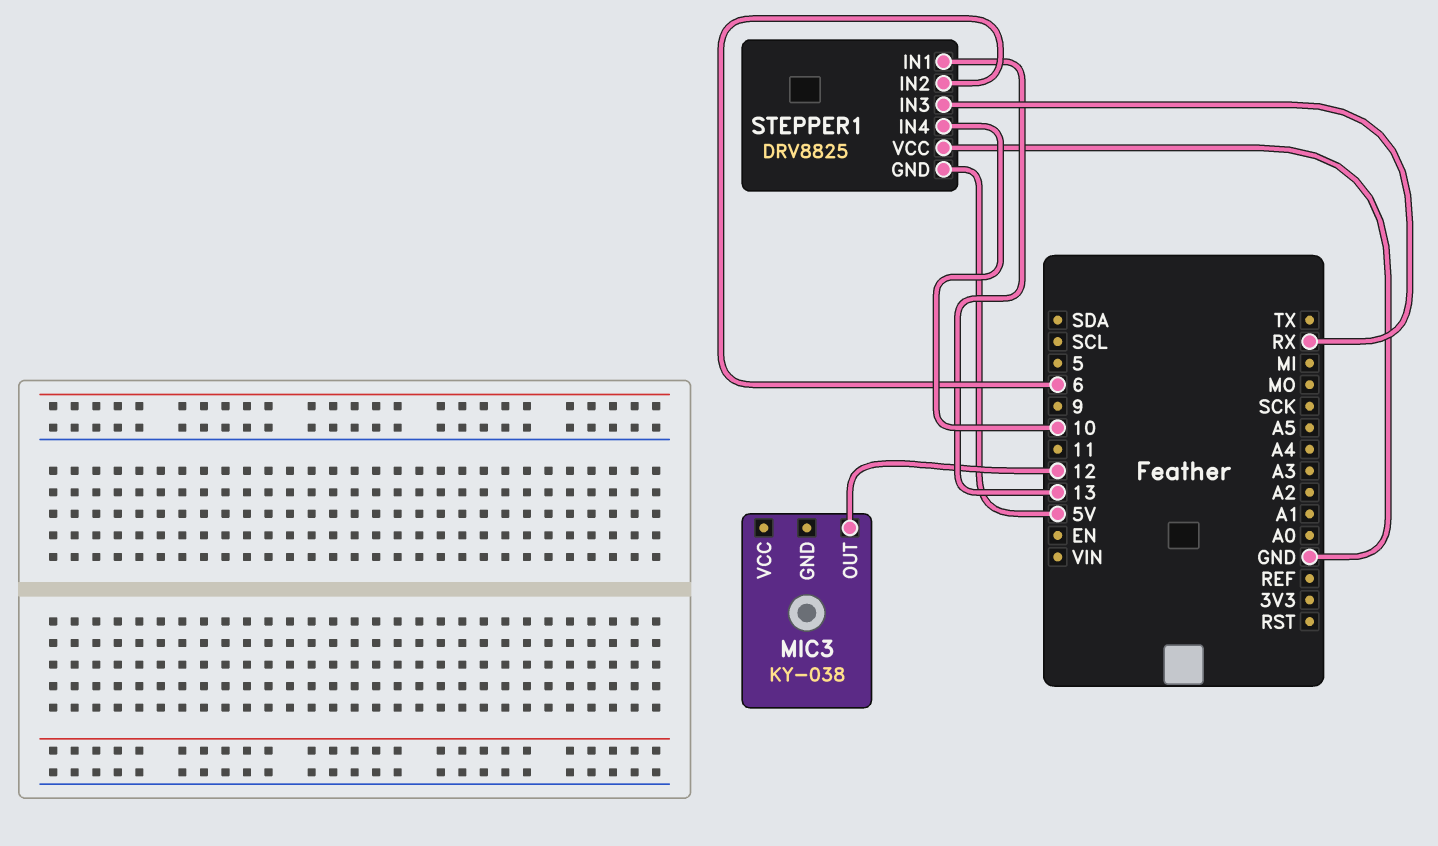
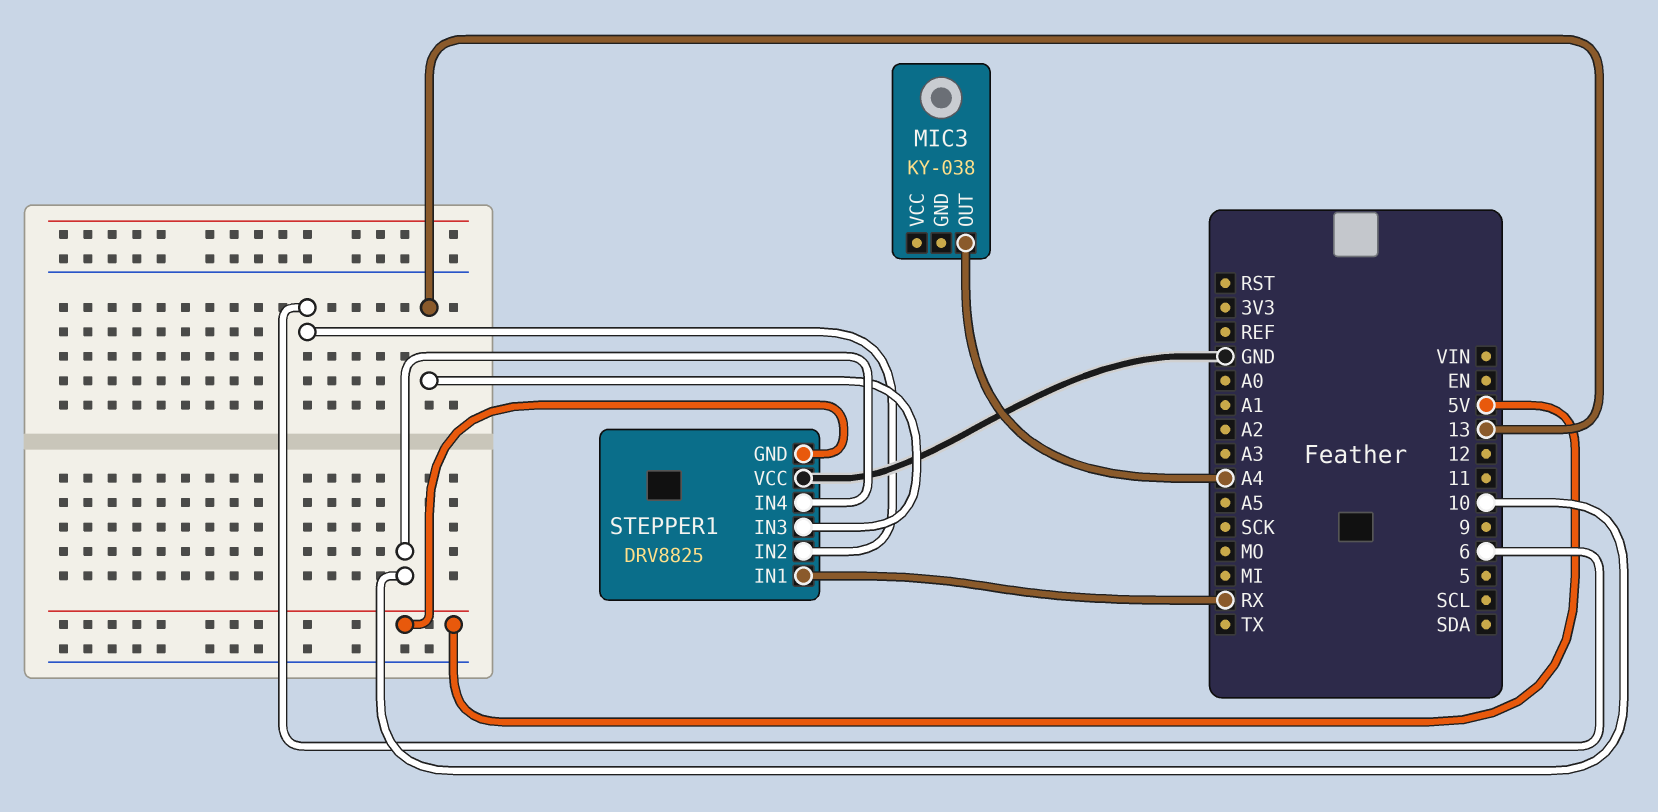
MIC3 pin OUT: 12 -> A4
STEPPER1 pin IN1: 13 -> RX
STEPPER1 pin IN3: RX -> 13

